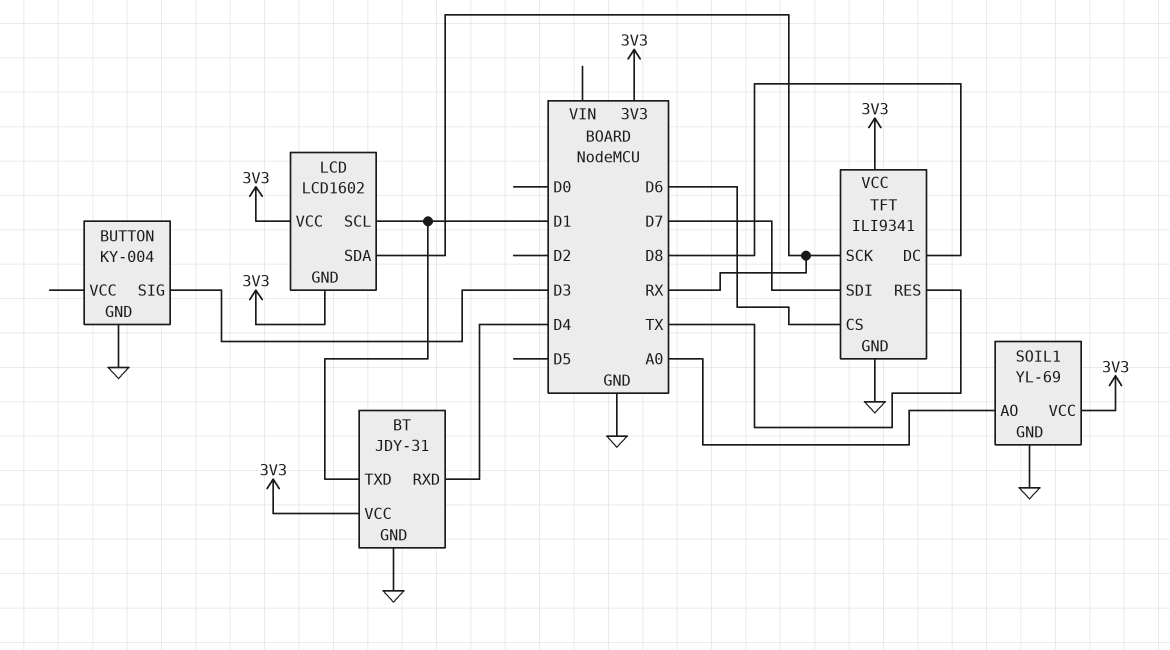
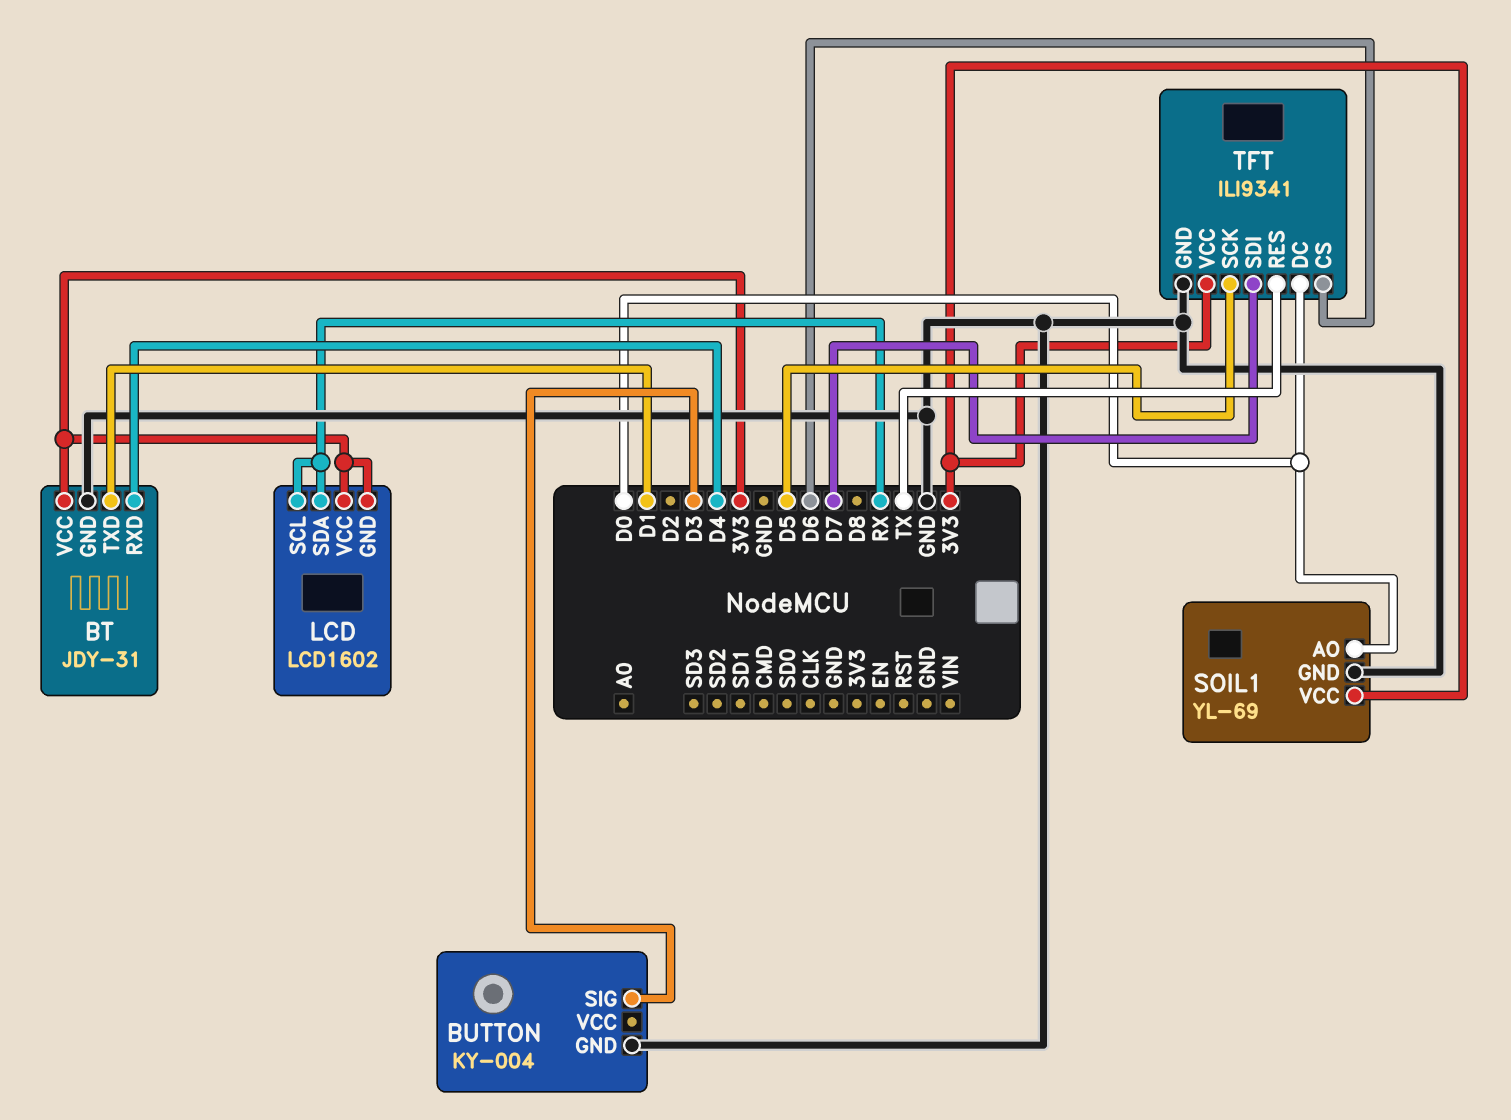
LCD pin SCL: D1 -> RX
SOIL1 pin AO: A0 -> D0
TFT pin DC: D8 -> D0
TFT pin SCK: RX -> D5

